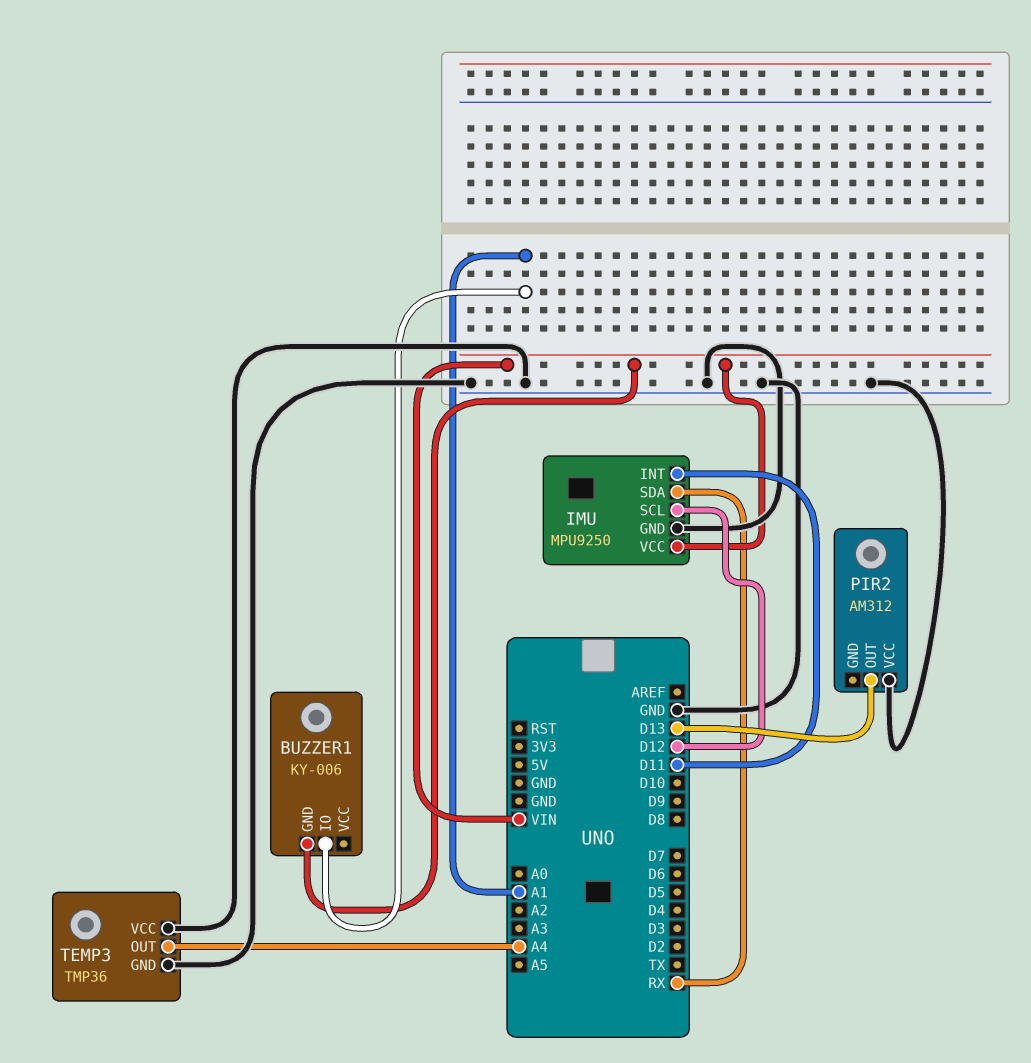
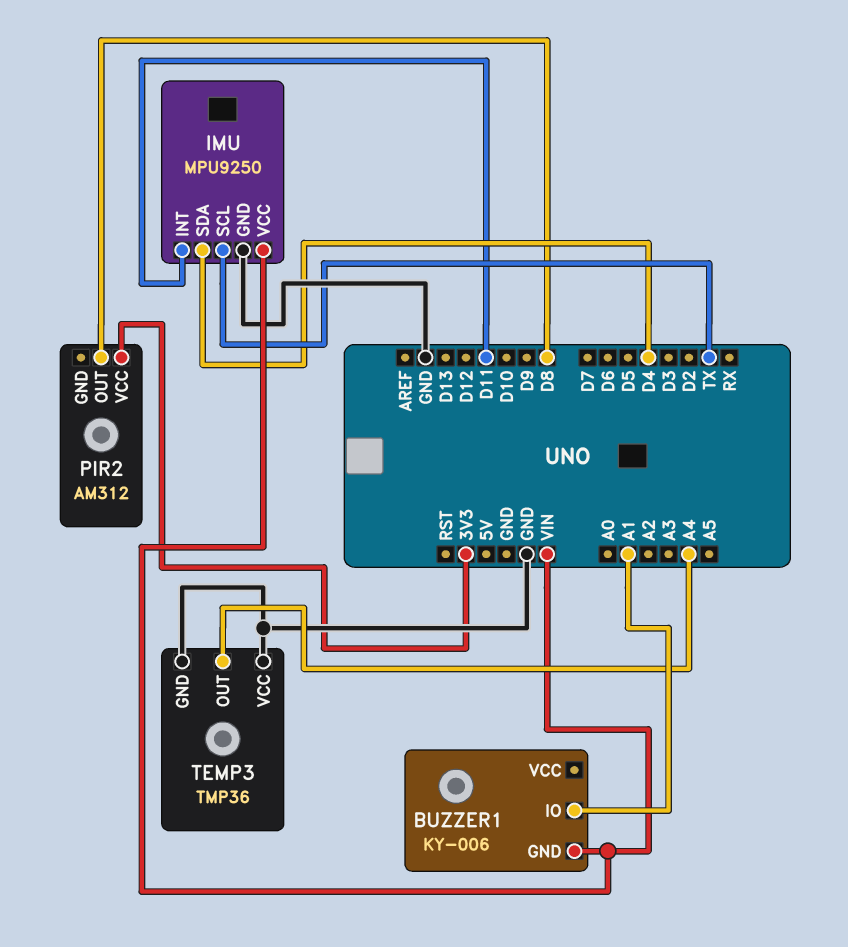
IMU pin SCL: D12 -> TX
IMU pin SDA: RX -> D4
PIR2 pin OUT: D13 -> D8
PIR2 pin VCC: GND -> 3V3

